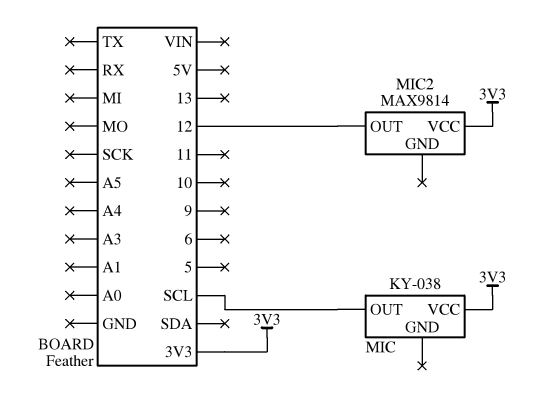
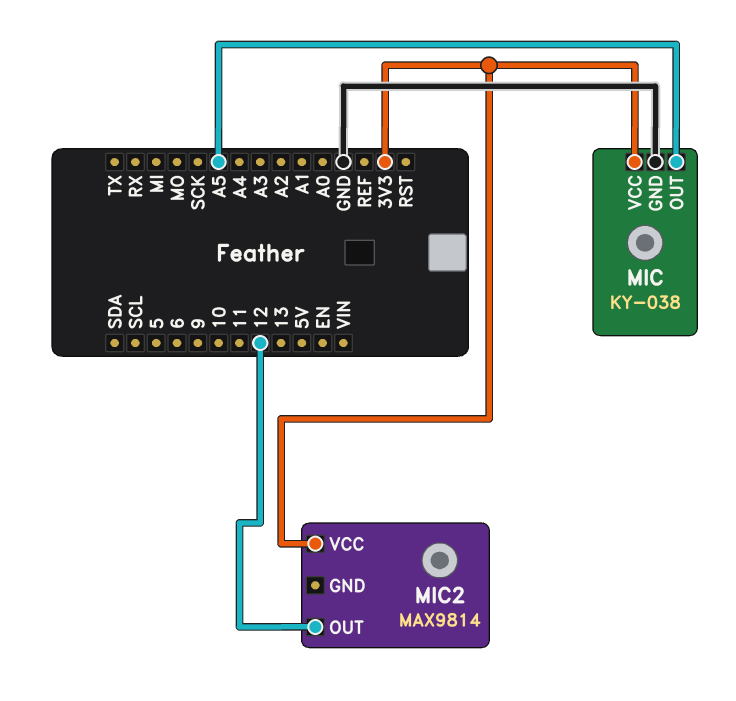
MIC pin GND: none -> GND
MIC pin OUT: SCL -> A5

